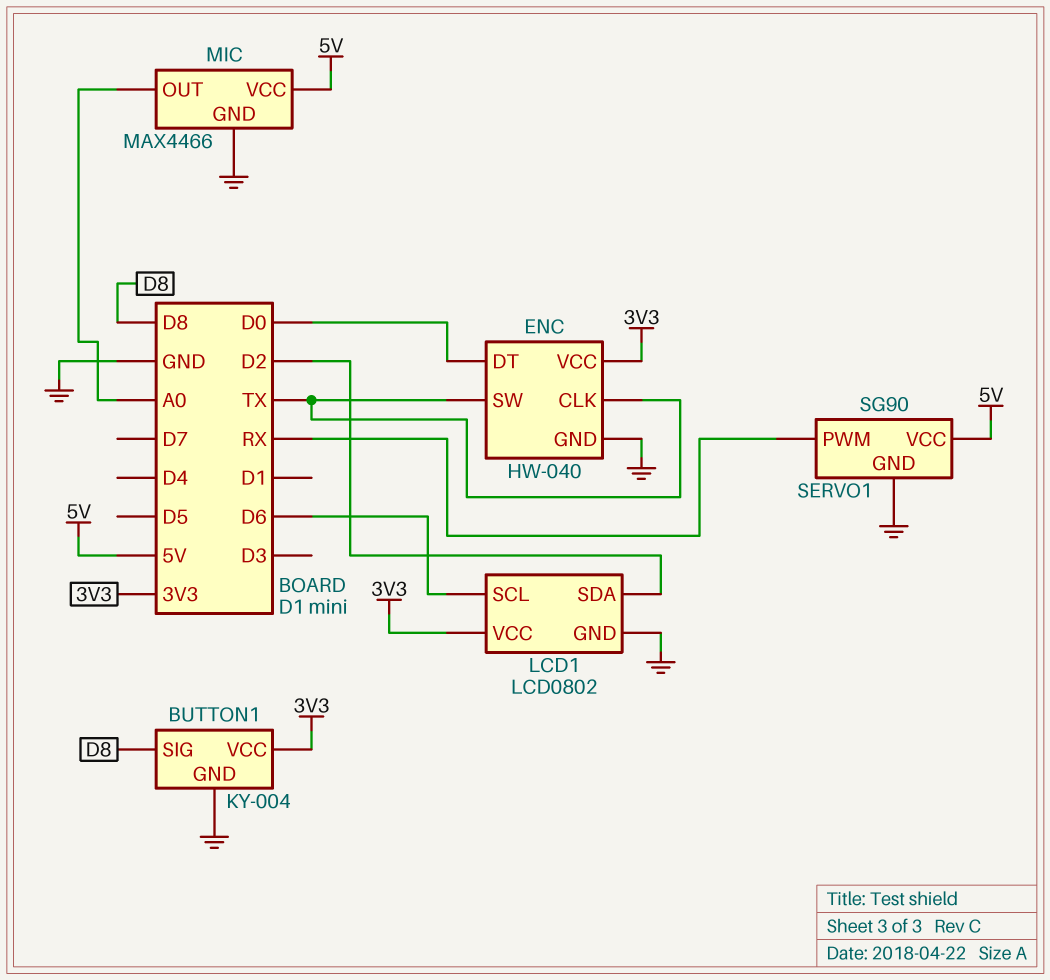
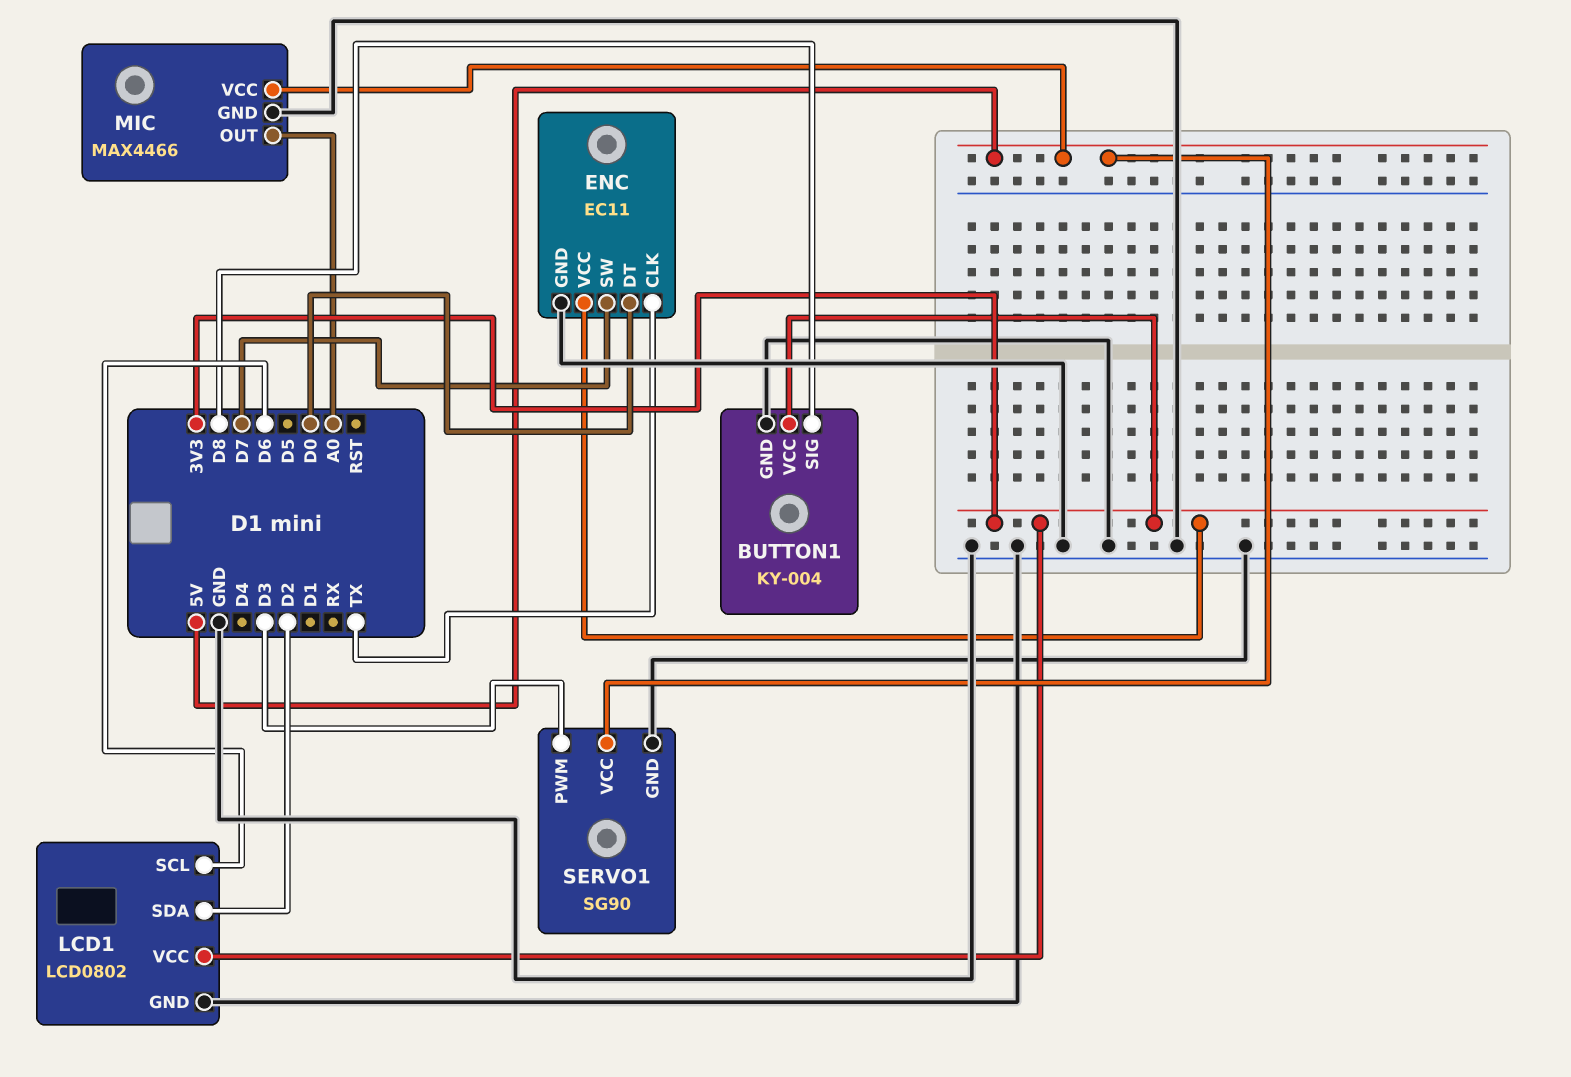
ENC: HW-040 -> EC11
ENC pin SW: TX -> D7
SERVO1 pin PWM: RX -> D3

